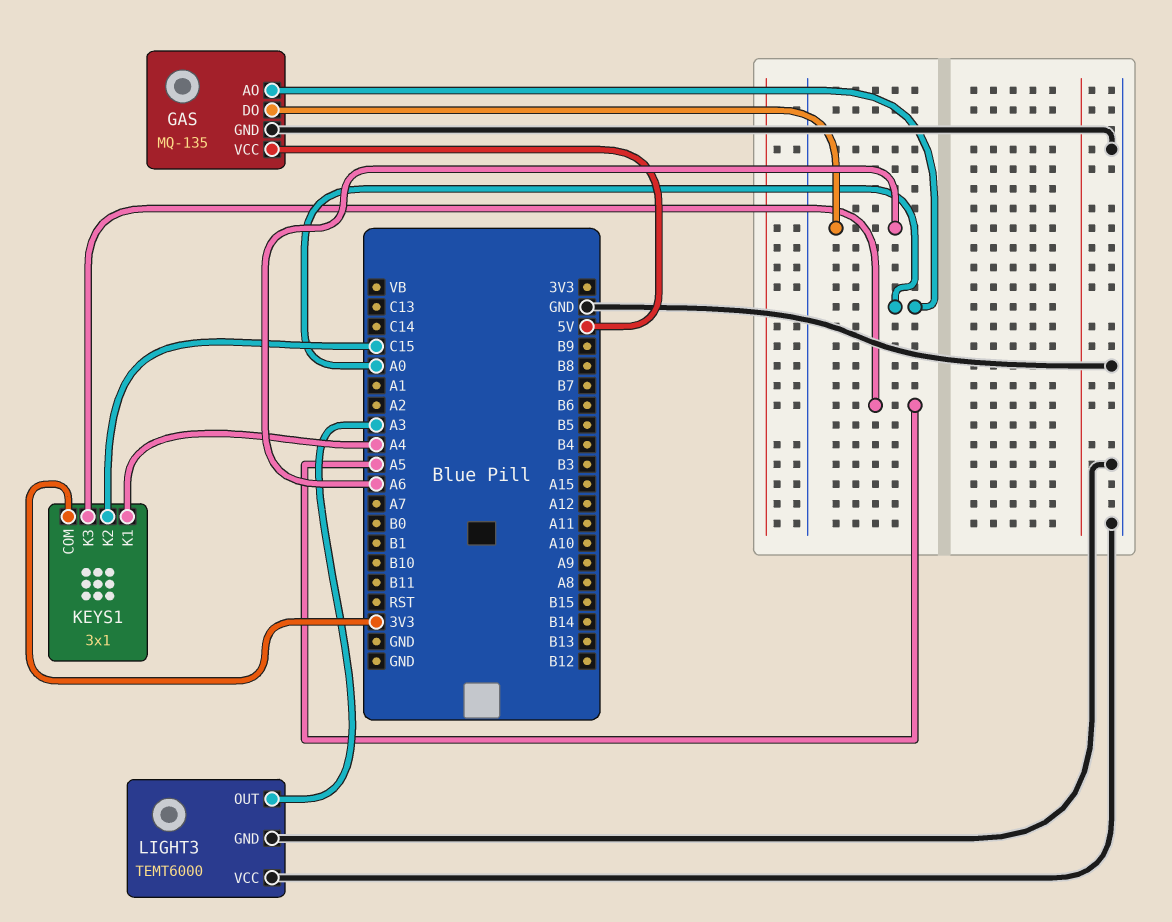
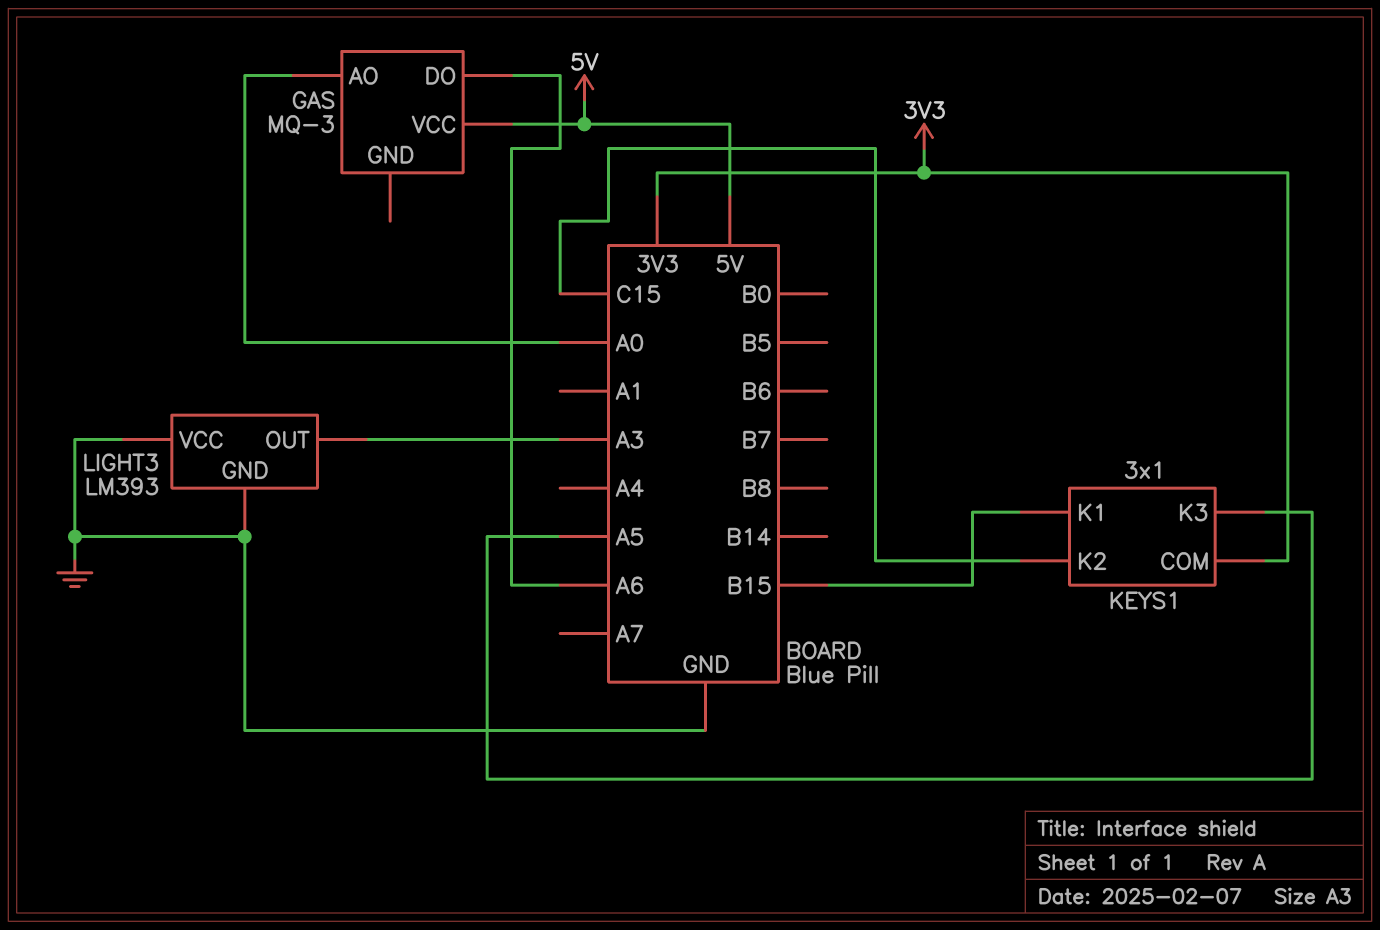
GAS: MQ-135 -> MQ-3
GAS pin GND: GND -> none
KEYS1 pin K1: A4 -> B15
LIGHT3: TEMT6000 -> LM393

